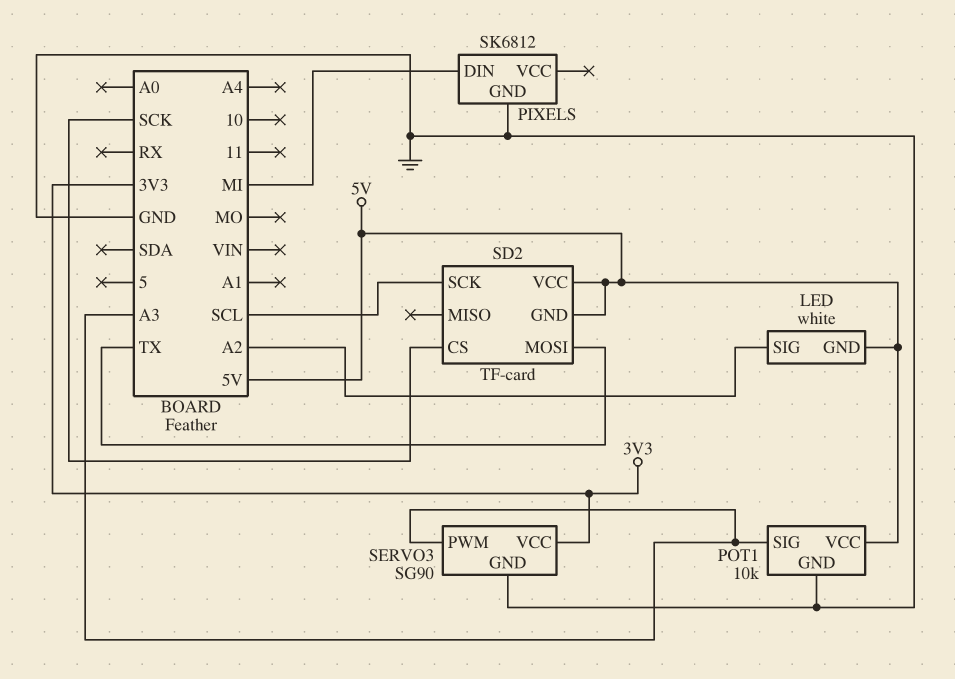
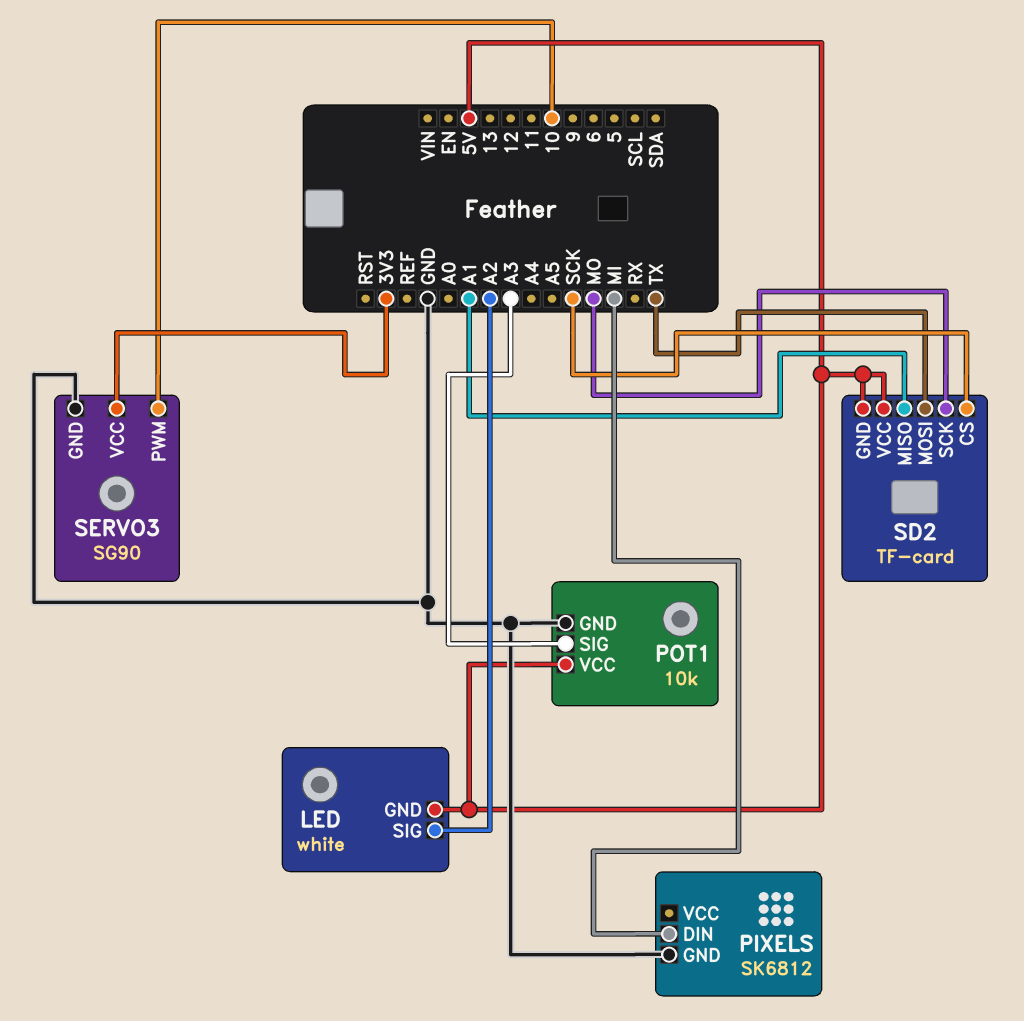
SD2 pin MISO: none -> A1
SD2 pin SCK: SCL -> MO
SERVO3 pin PWM: A3 -> 10

